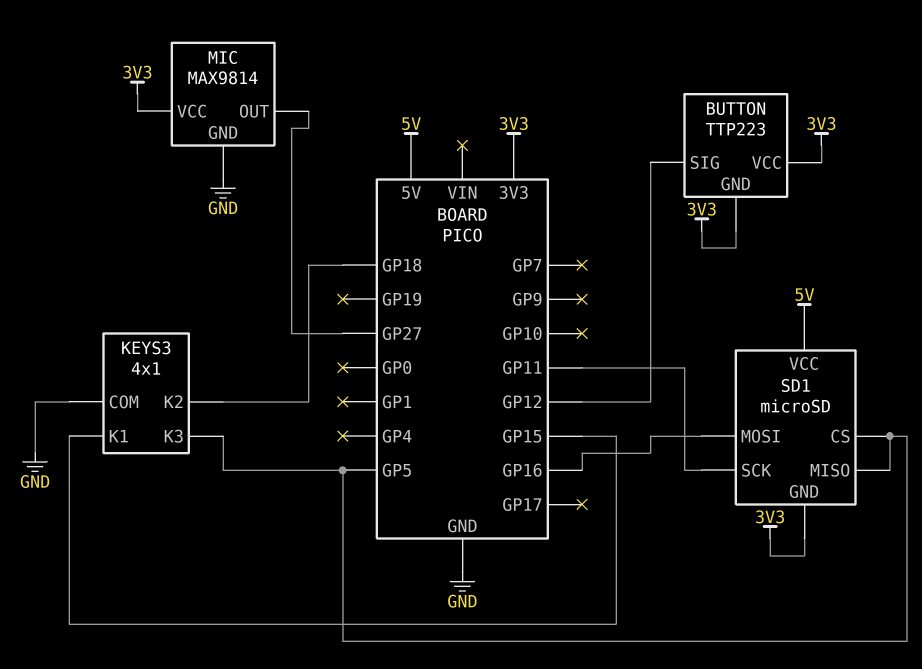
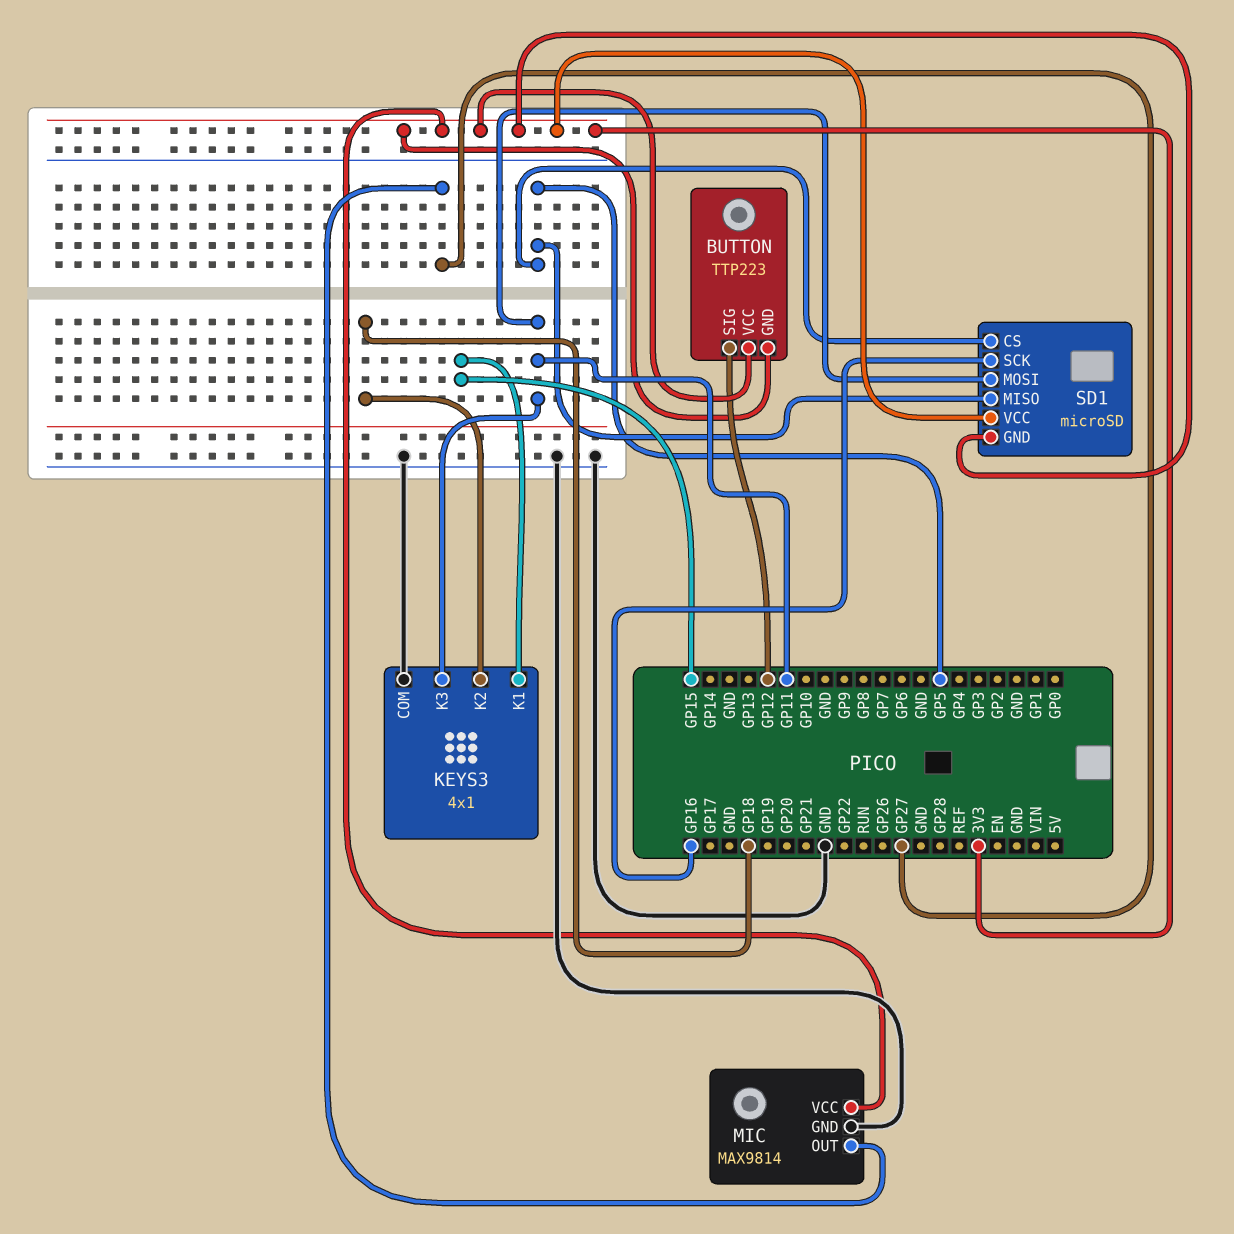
KEYS3 pin K3: GP5 -> GP11
SD1 pin MOSI: GP16 -> GP11
SD1 pin SCK: GP11 -> GP16
SD1 pin VCC: 5V -> 3V3

